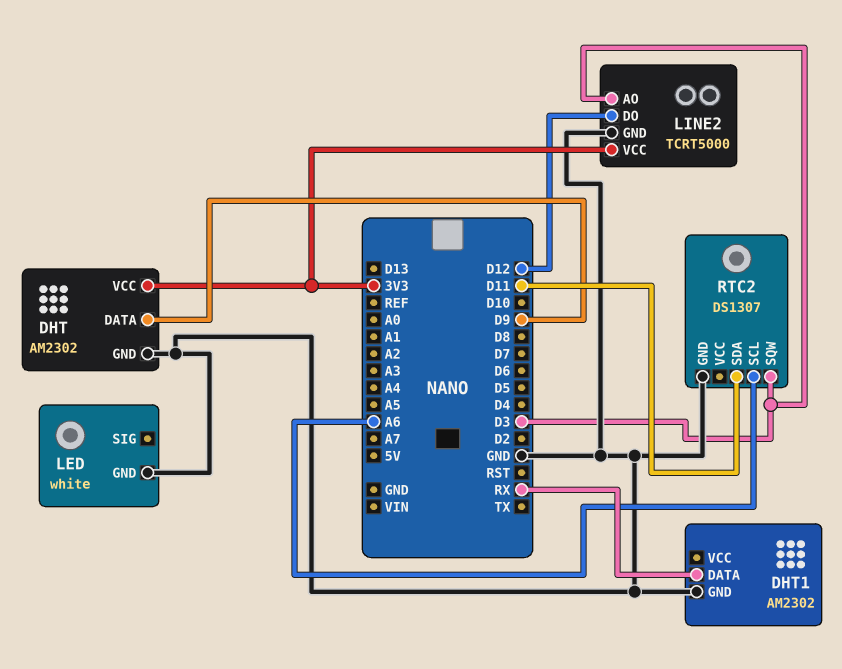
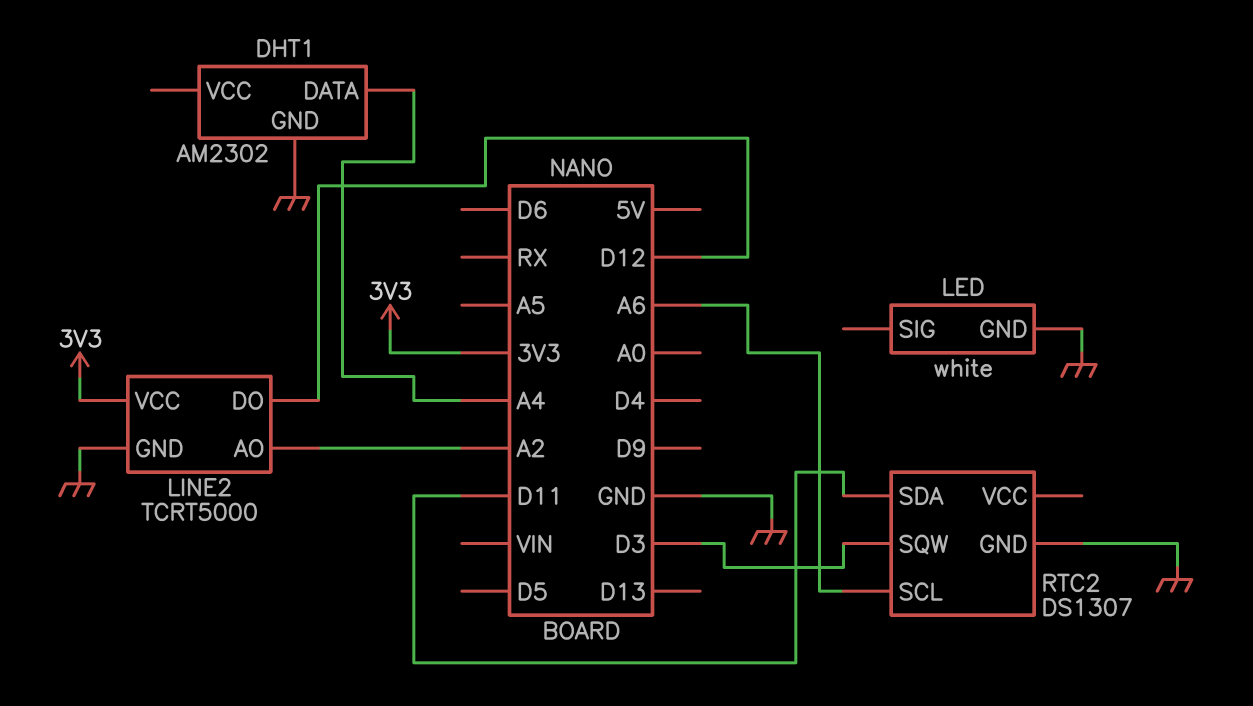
DHT: AM2302 -> none
DHT pin DATA: D9 -> none
DHT pin GND: GND -> none
DHT pin VCC: 3V3 -> none
DHT1 pin DATA: RX -> A4
LINE2 pin AO: D3 -> A2

